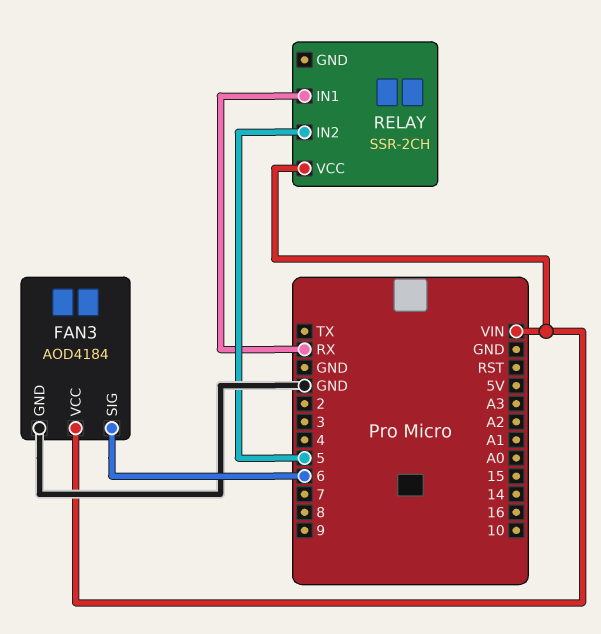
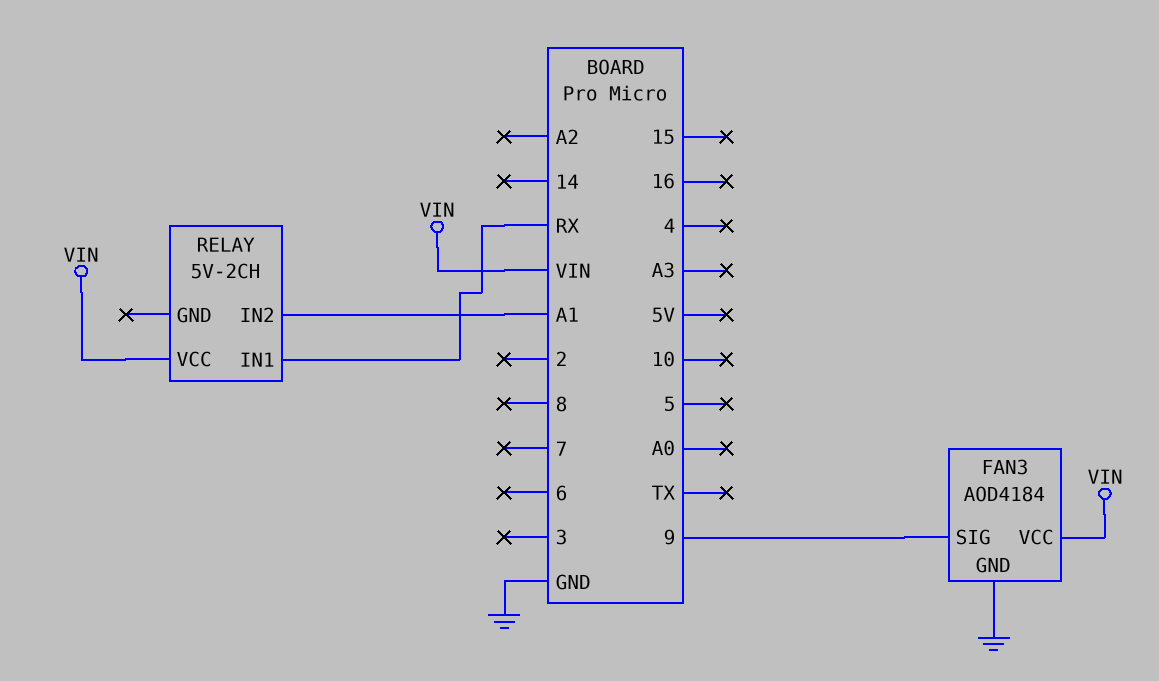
FAN3 pin SIG: 6 -> 9
RELAY: SSR-2CH -> 5V-2CH
RELAY pin IN2: 5 -> A1

